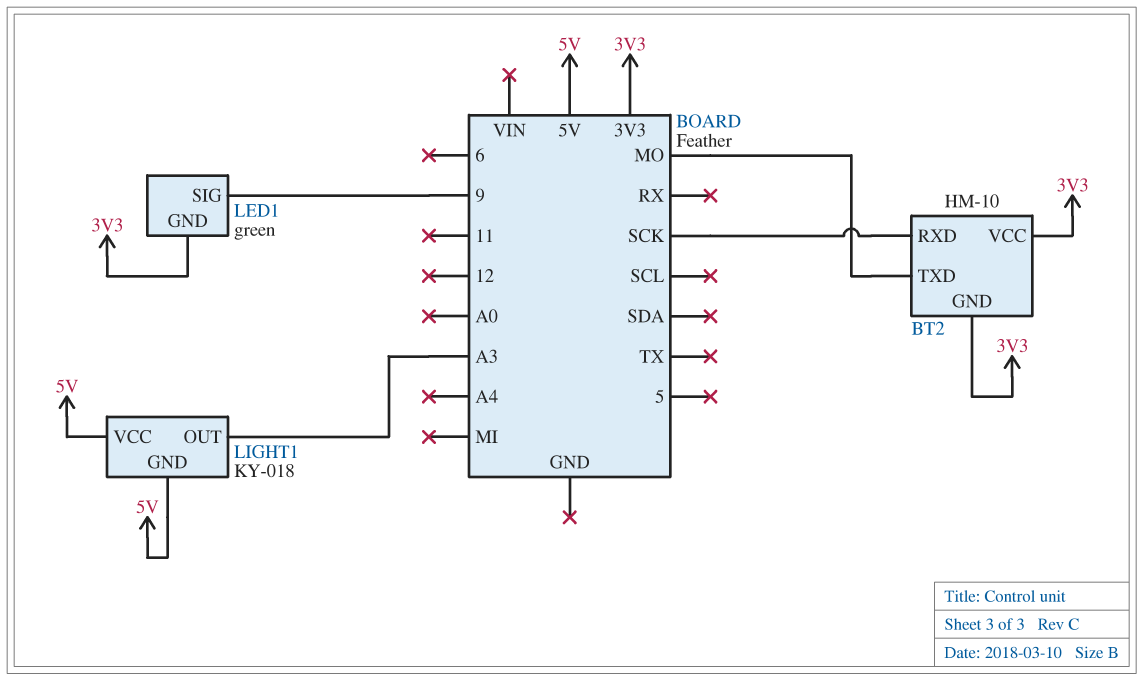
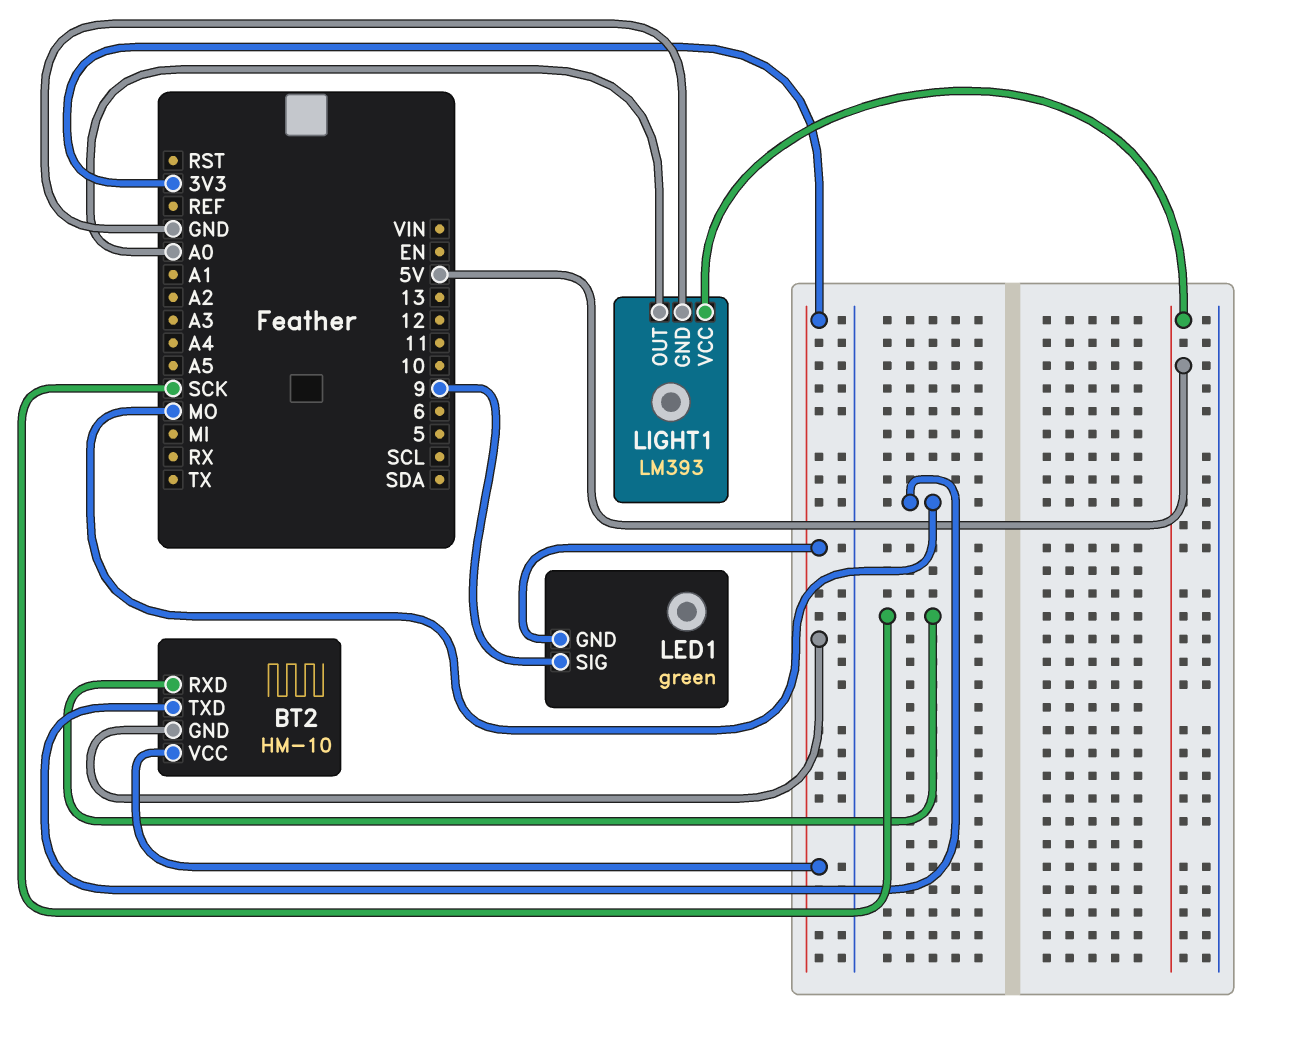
LIGHT1: KY-018 -> LM393
LIGHT1 pin GND: 5V -> GND
LIGHT1 pin OUT: A3 -> A0

